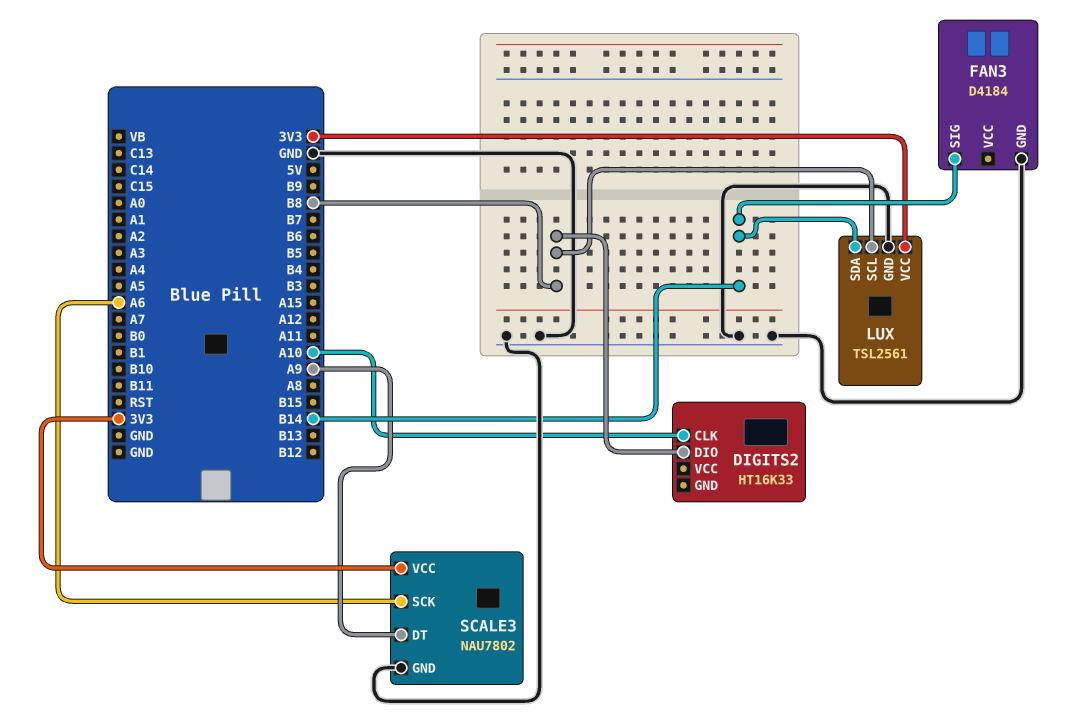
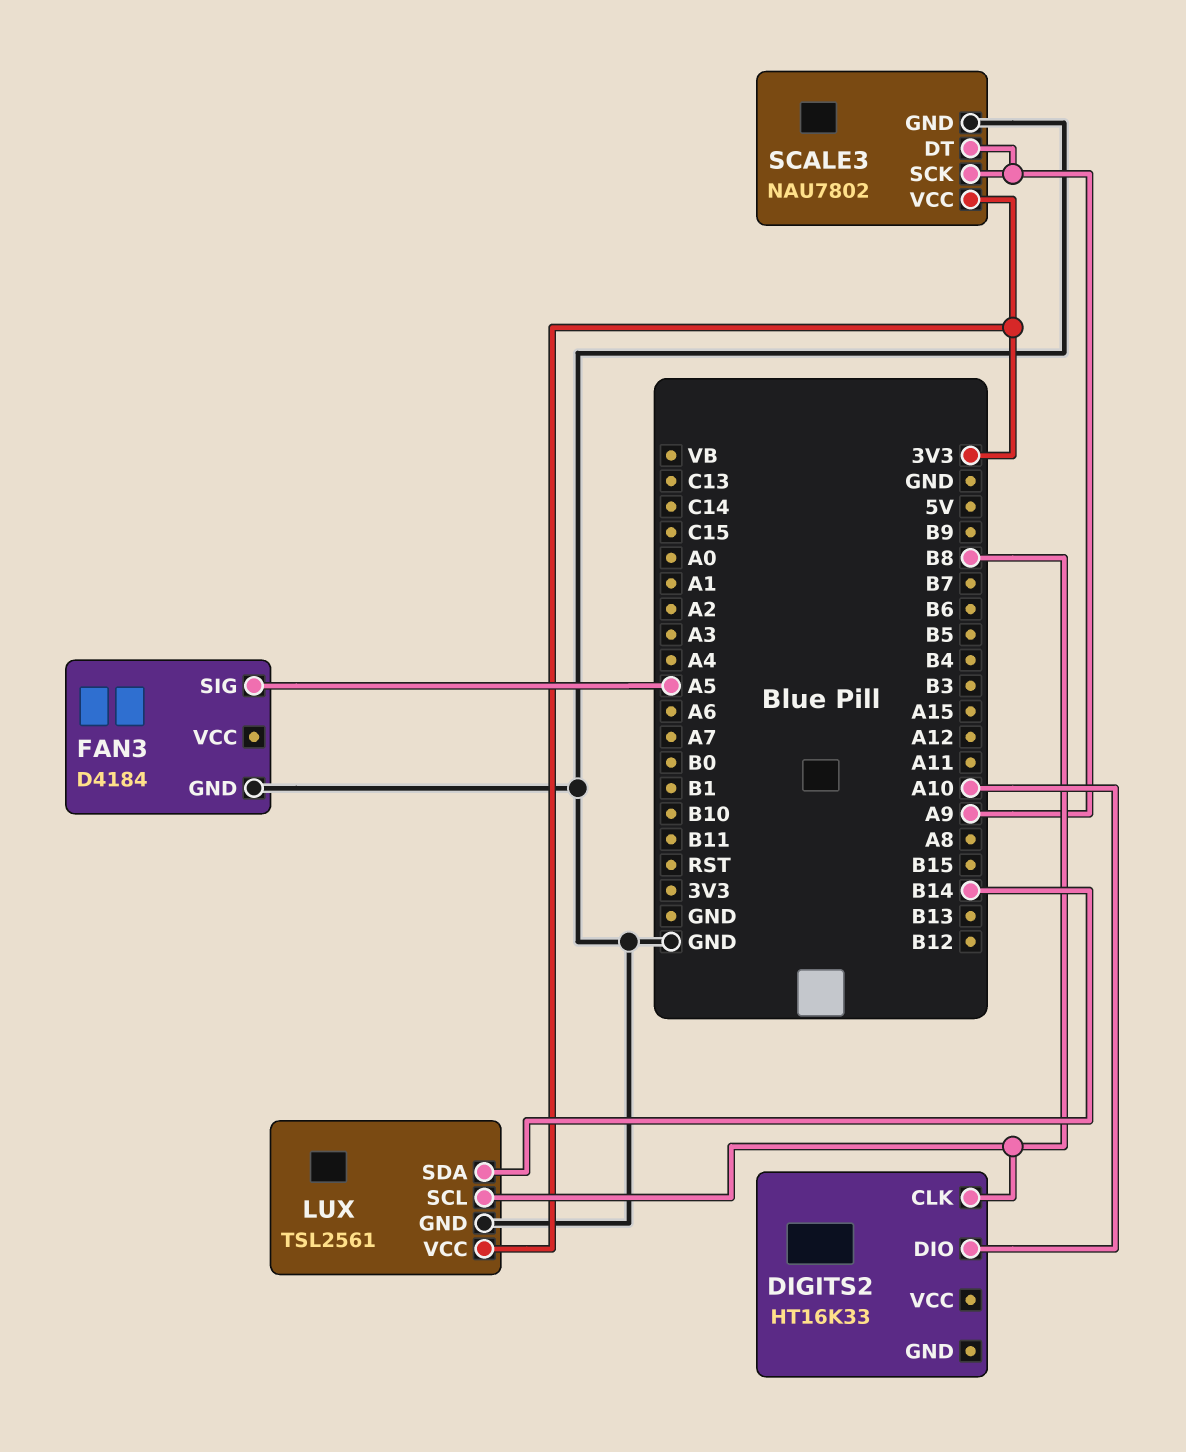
DIGITS2 pin CLK: A10 -> B8
DIGITS2 pin DIO: B8 -> A10
FAN3 pin SIG: B14 -> A5
SCALE3 pin SCK: A6 -> A9

